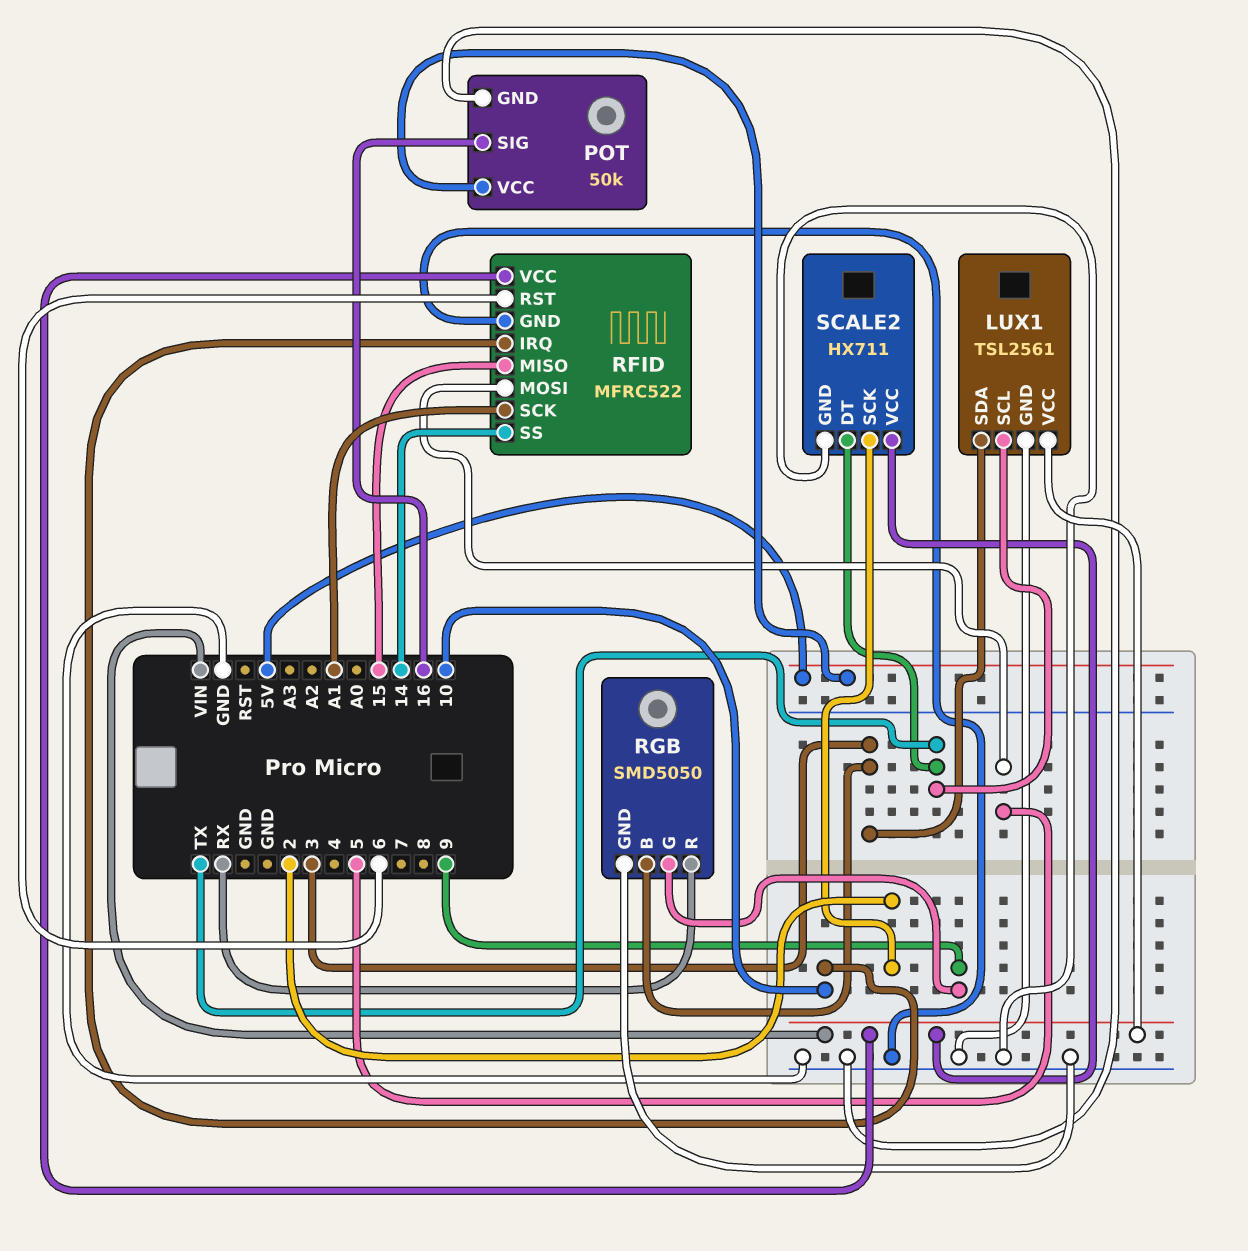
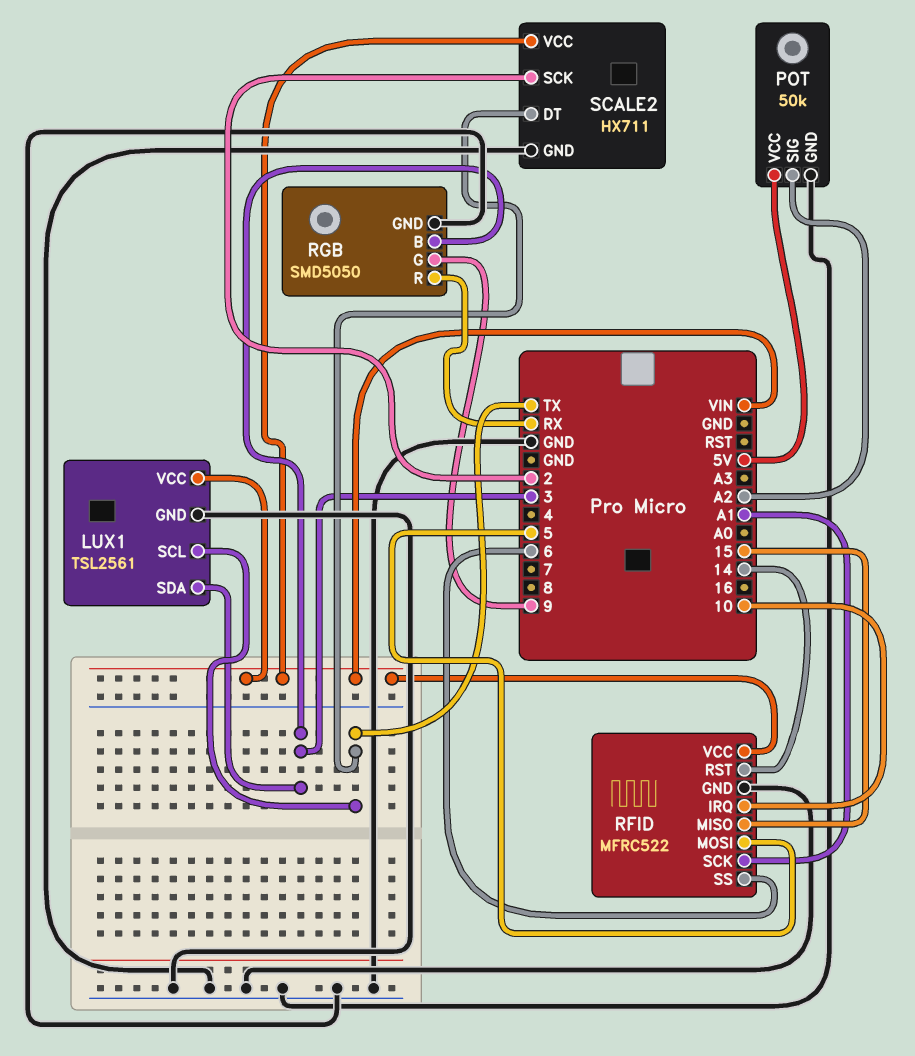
POT pin SIG: 16 -> A2
RFID pin RST: 6 -> 14
RFID pin SS: 14 -> 6

